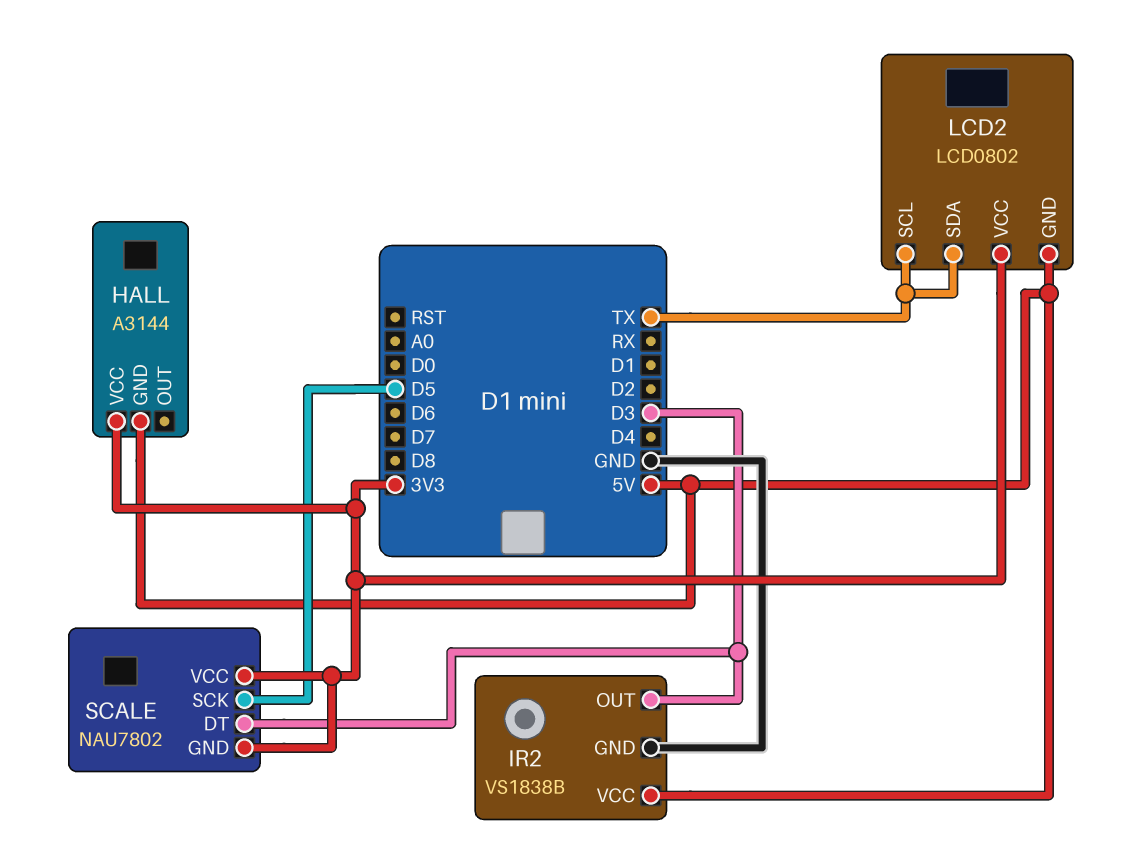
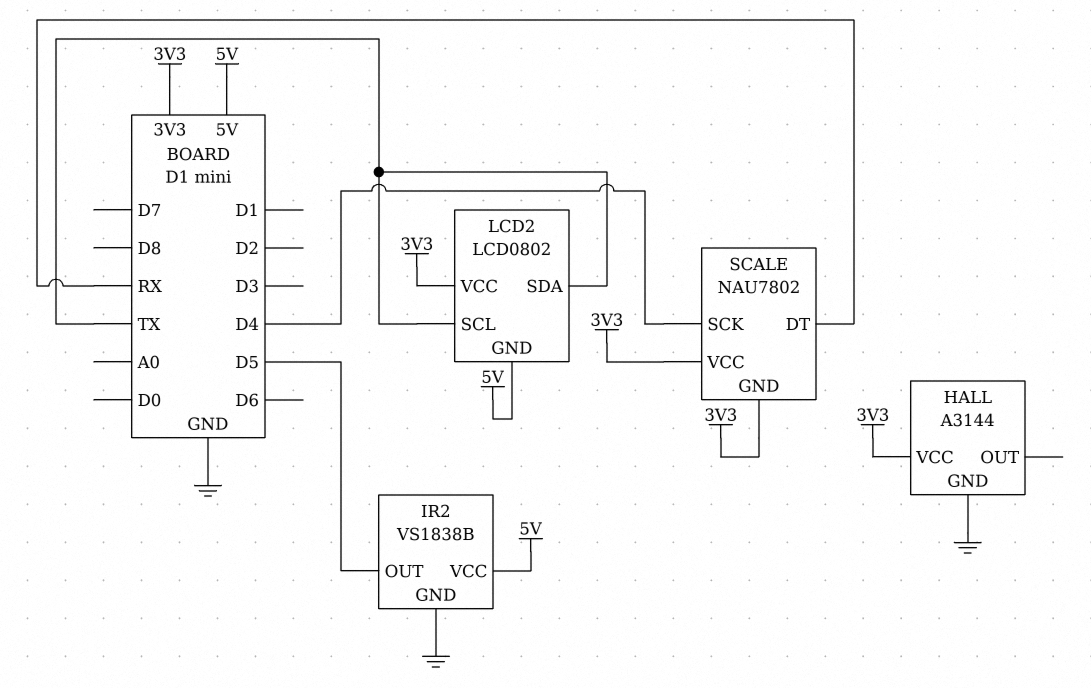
HALL pin GND: 5V -> GND
IR2 pin OUT: D3 -> D5
SCALE pin DT: D3 -> RX
SCALE pin SCK: D5 -> D4

